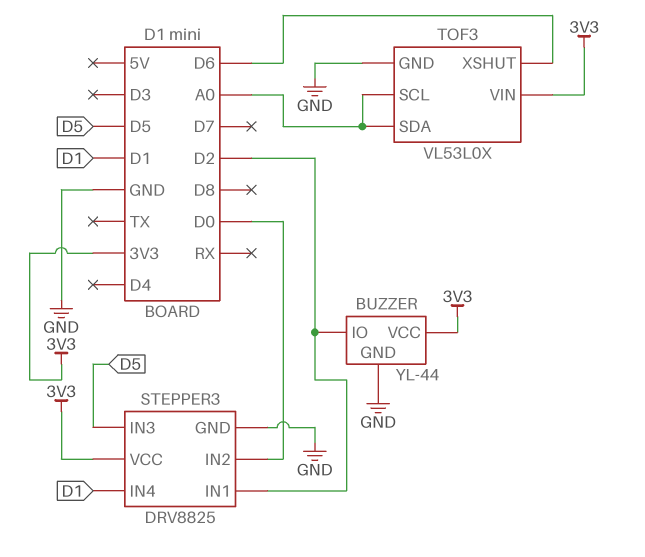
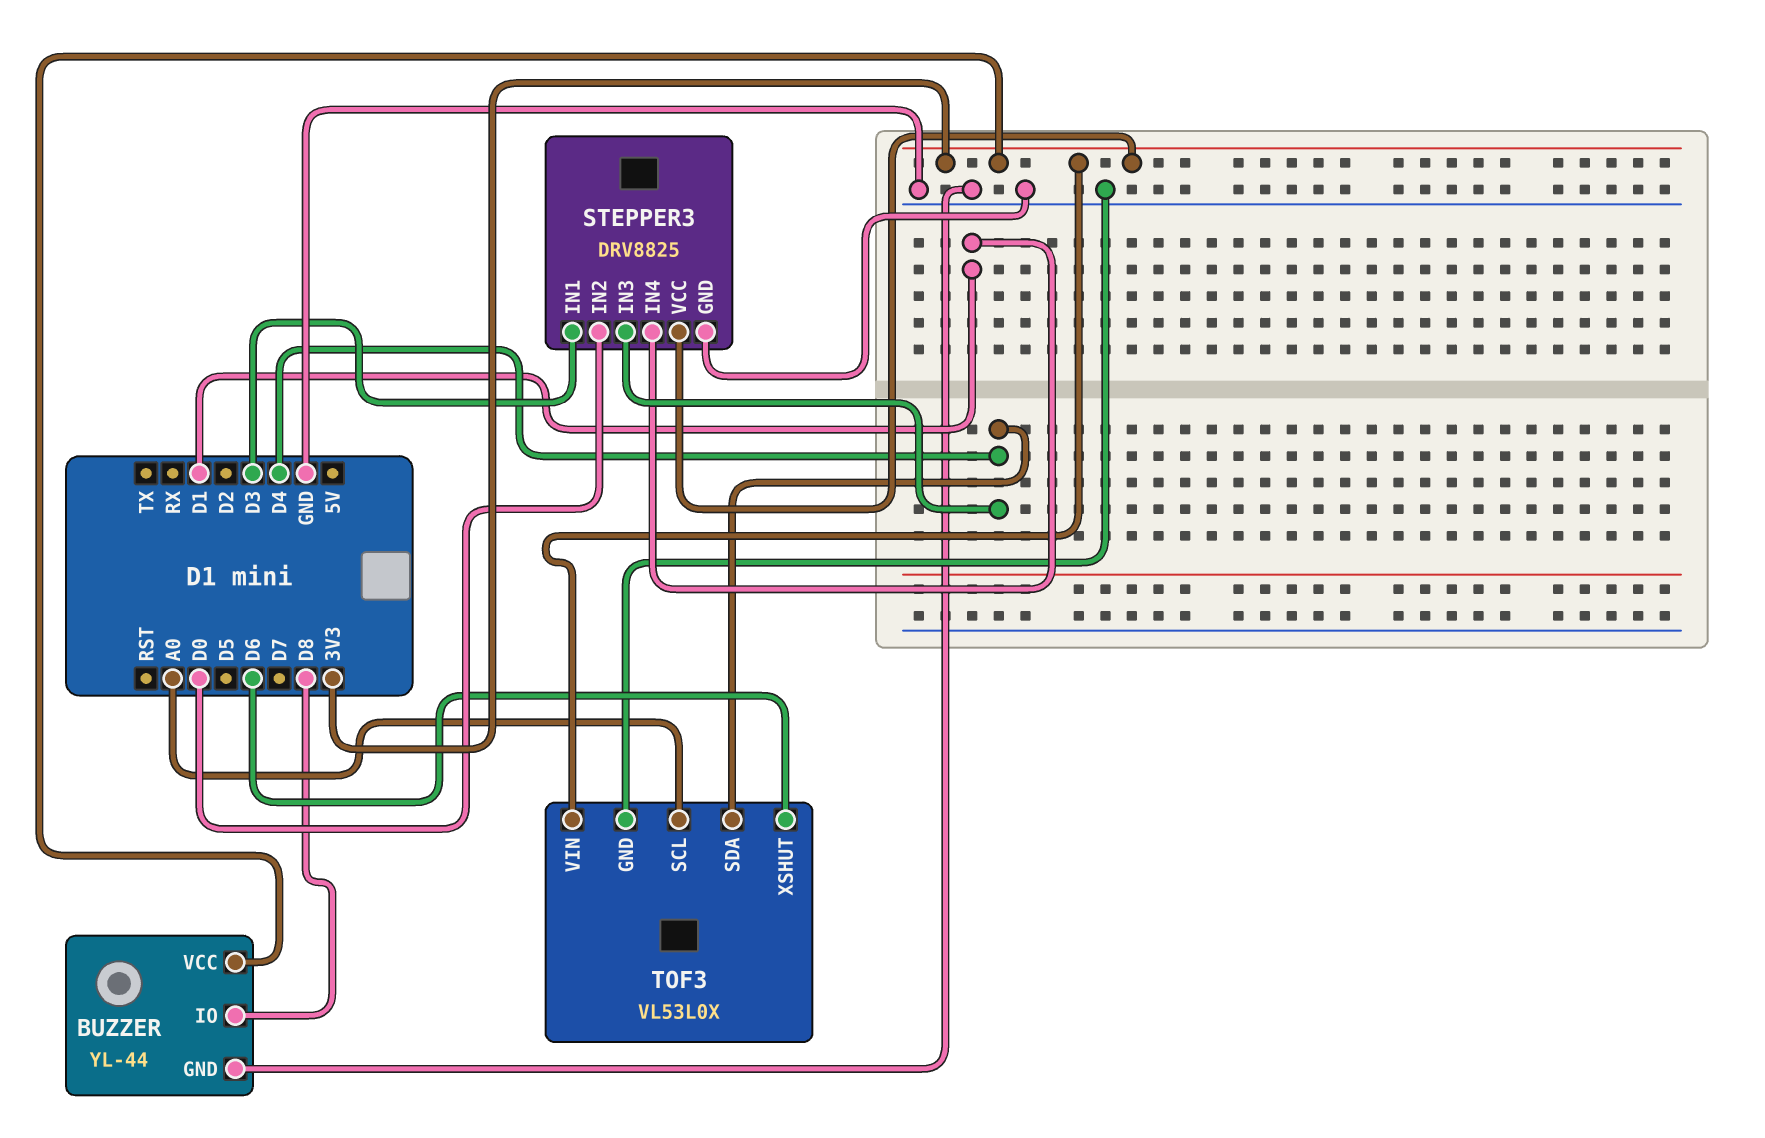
BUZZER pin IO: D2 -> D8
STEPPER3 pin IN1: D2 -> D3
STEPPER3 pin IN3: D5 -> D4
TOF3 pin SDA: A0 -> D4

